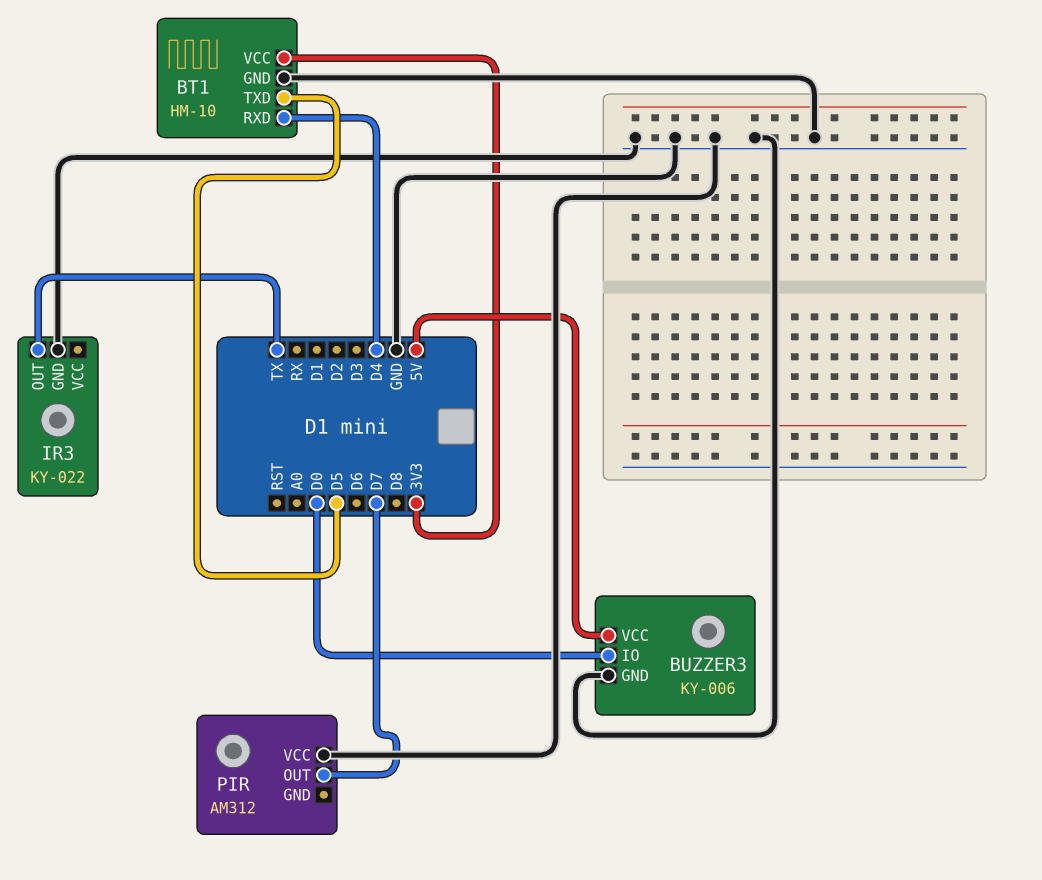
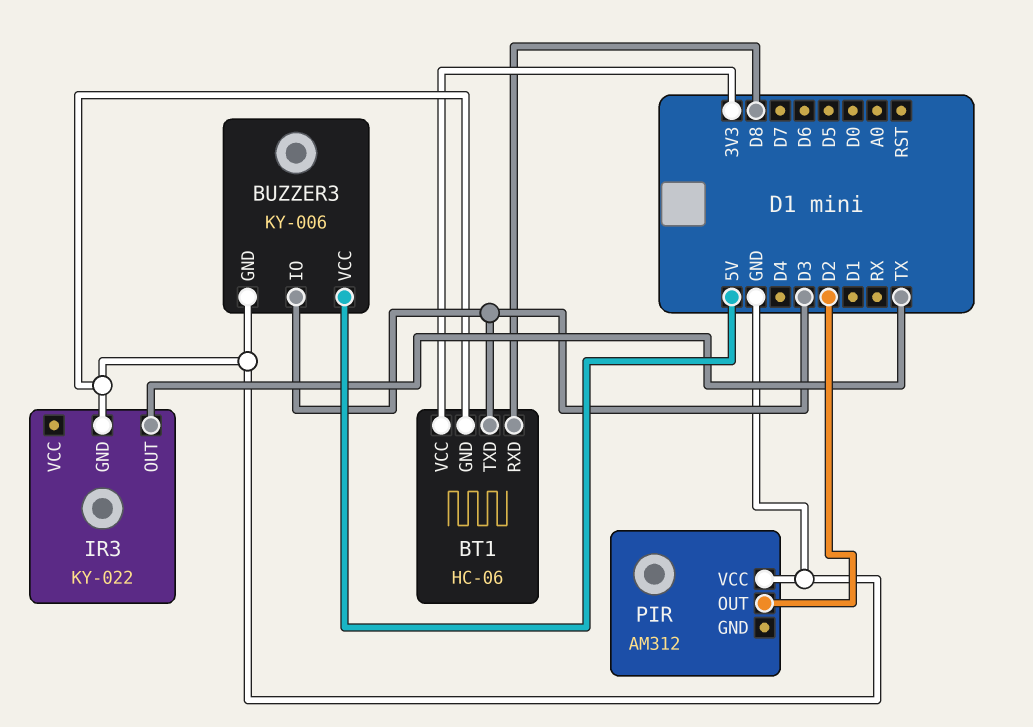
BT1: HM-10 -> HC-06
BT1 pin RXD: D4 -> D8
BT1 pin TXD: D5 -> D3
BUZZER3 pin IO: D0 -> D3
PIR pin OUT: D7 -> D2

